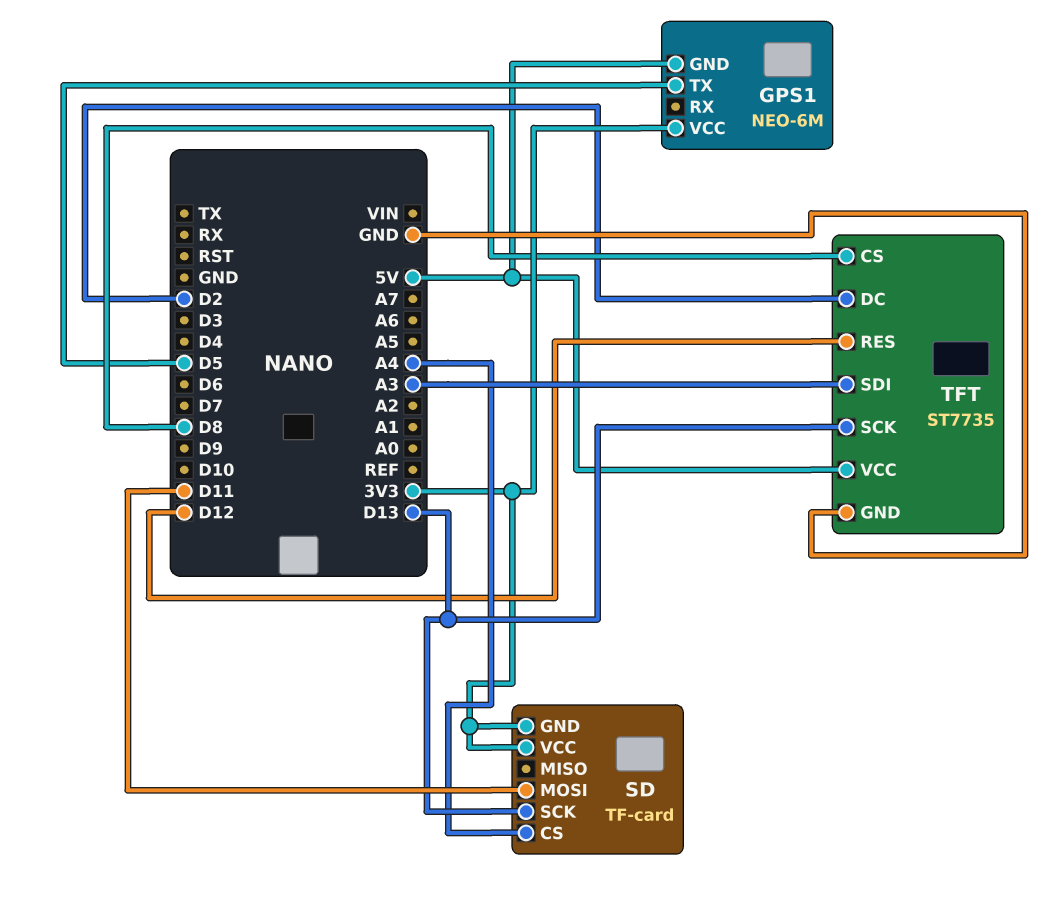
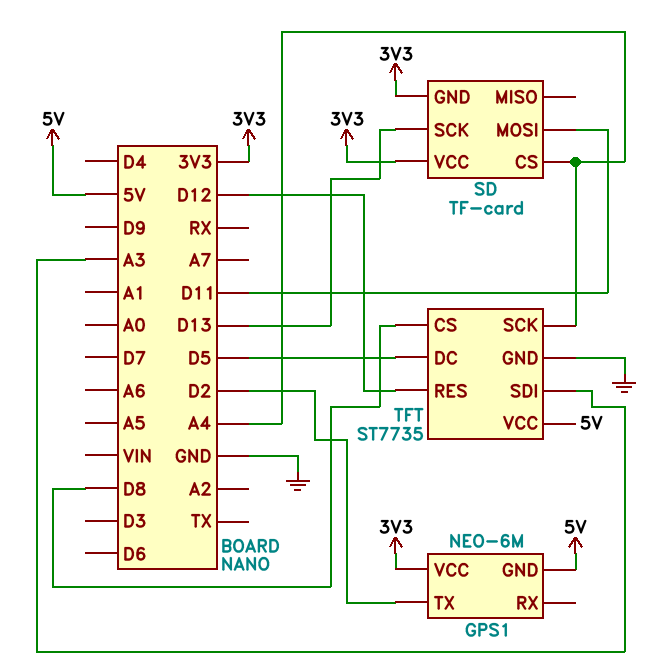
GPS1 pin TX: D5 -> D2
TFT pin DC: D2 -> D5
TFT pin SCK: D13 -> A4

